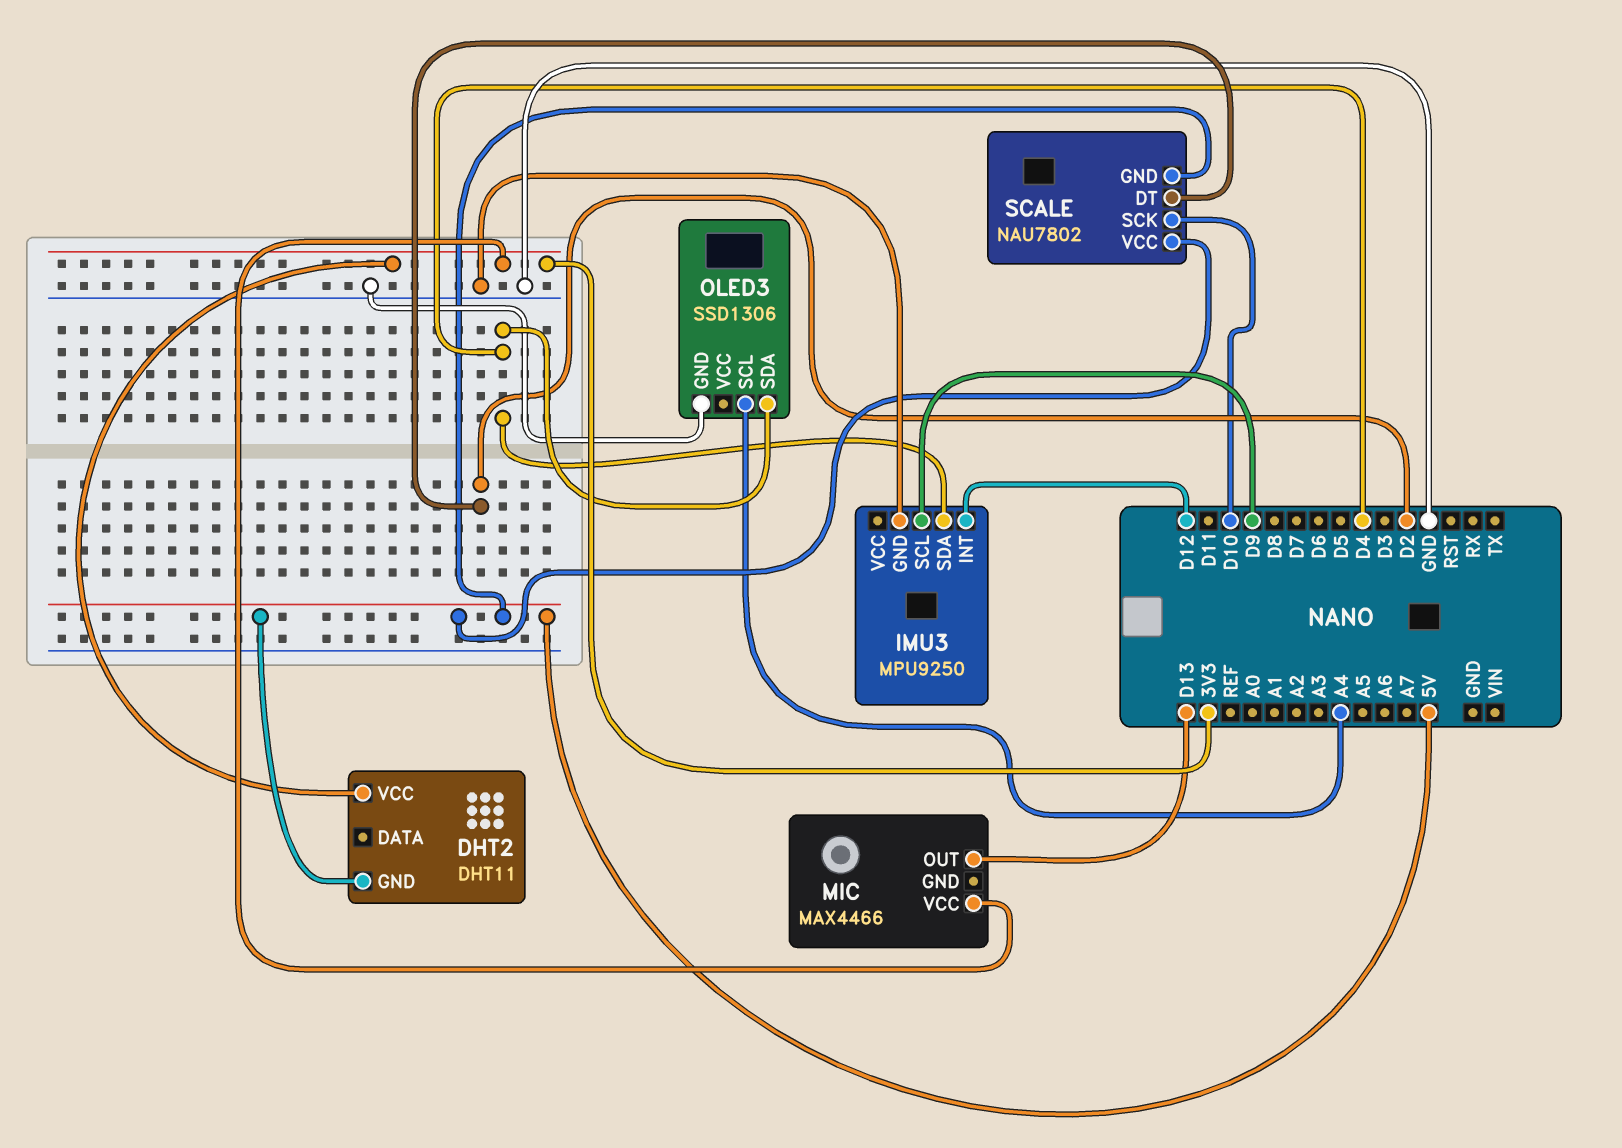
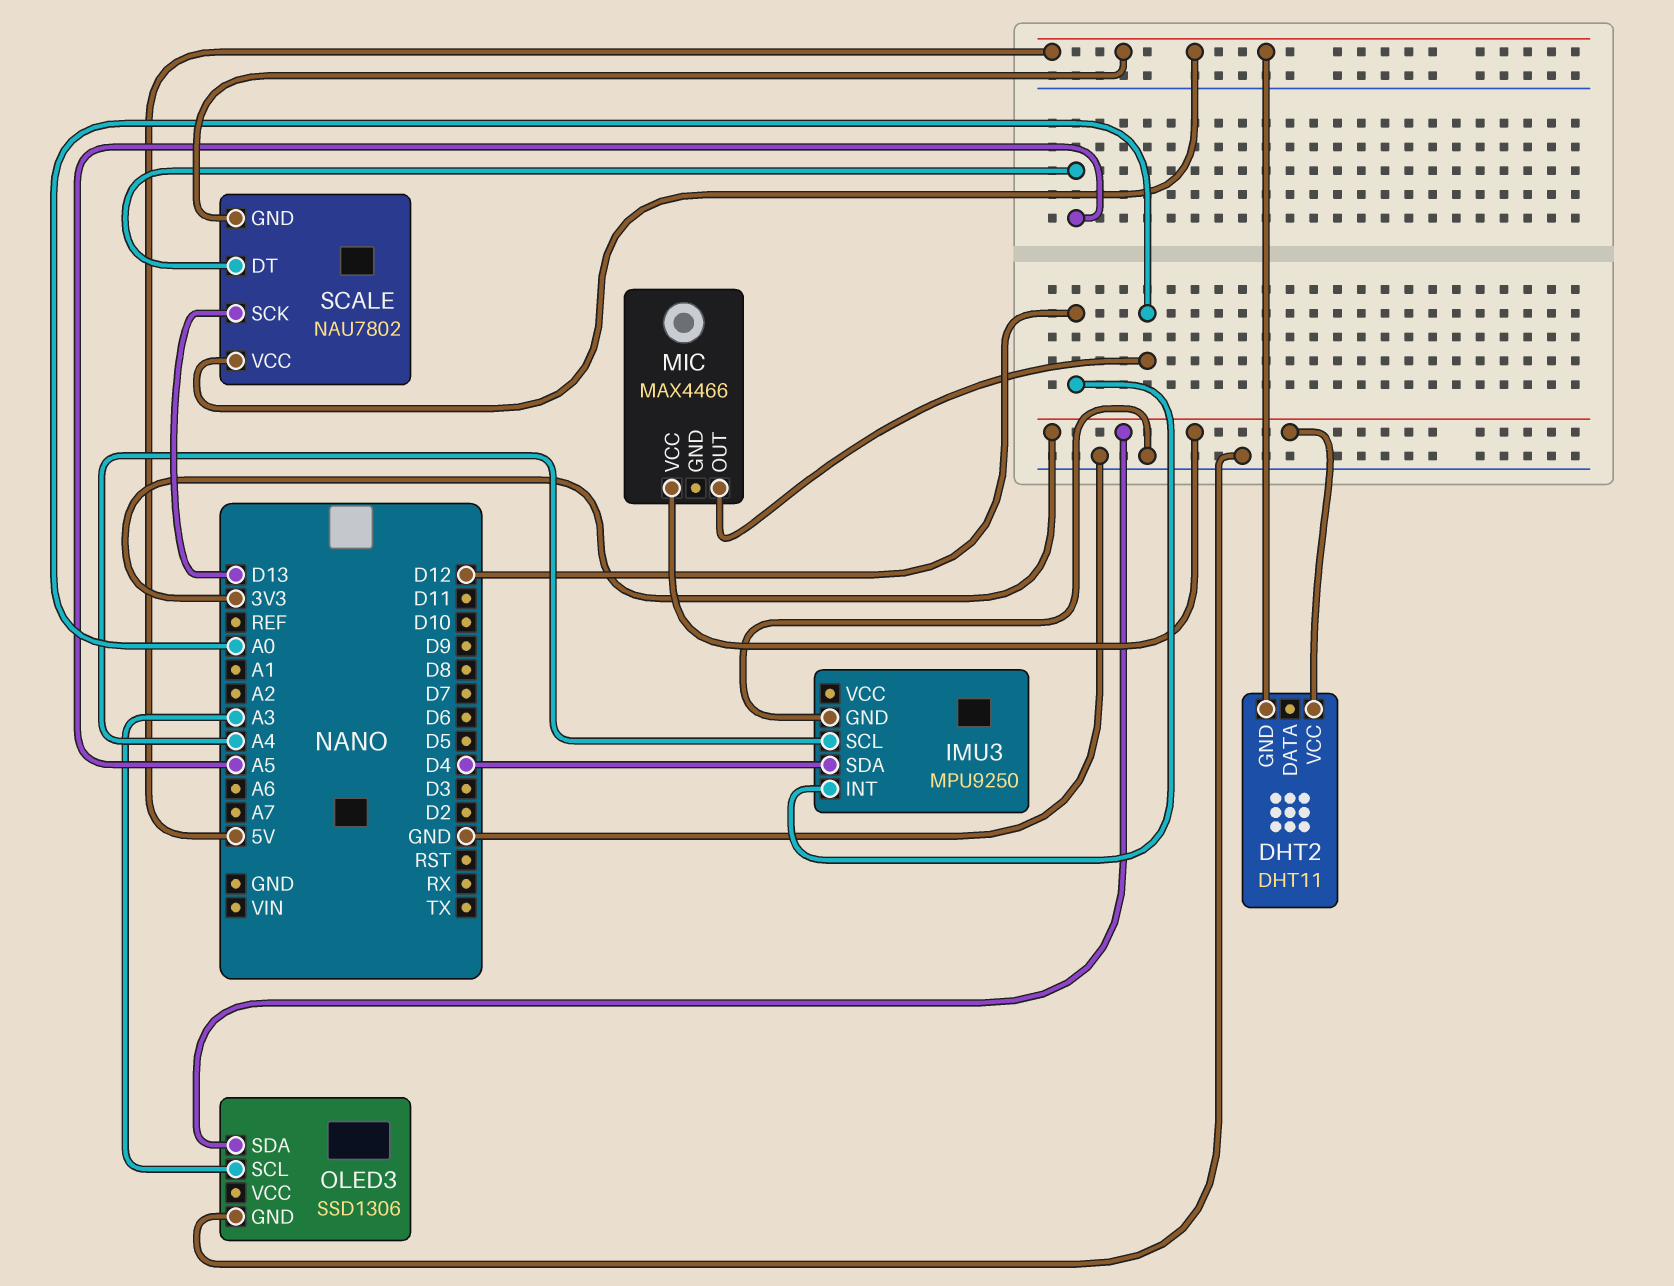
IMU3 pin SCL: D9 -> A4
MIC pin OUT: D13 -> A0
OLED3 pin SCL: A4 -> A3
OLED3 pin SDA: D4 -> 3V3
SCALE pin DT: D2 -> A5
SCALE pin SCK: D10 -> D13

